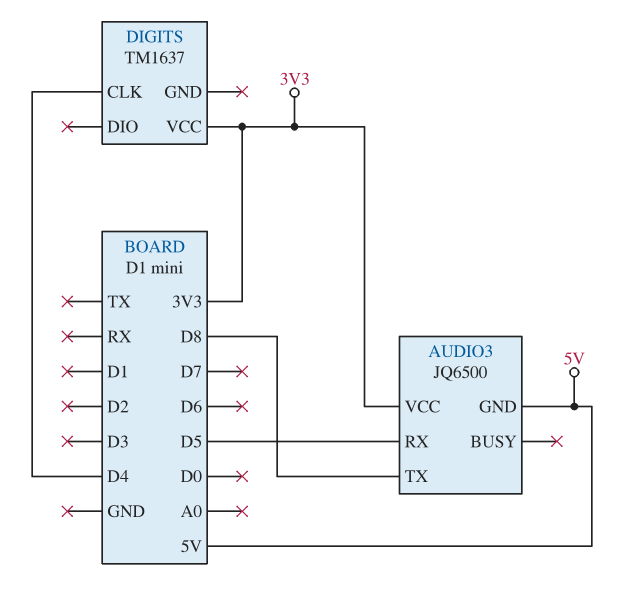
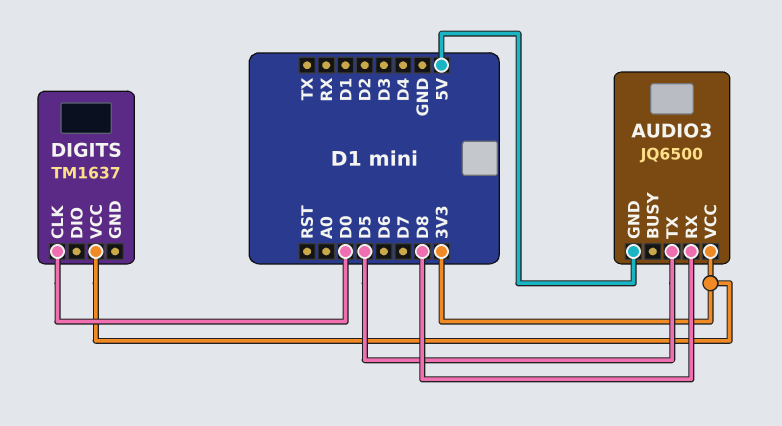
AUDIO3 pin RX: D5 -> D8
AUDIO3 pin TX: D8 -> D5
DIGITS pin CLK: D4 -> D0

